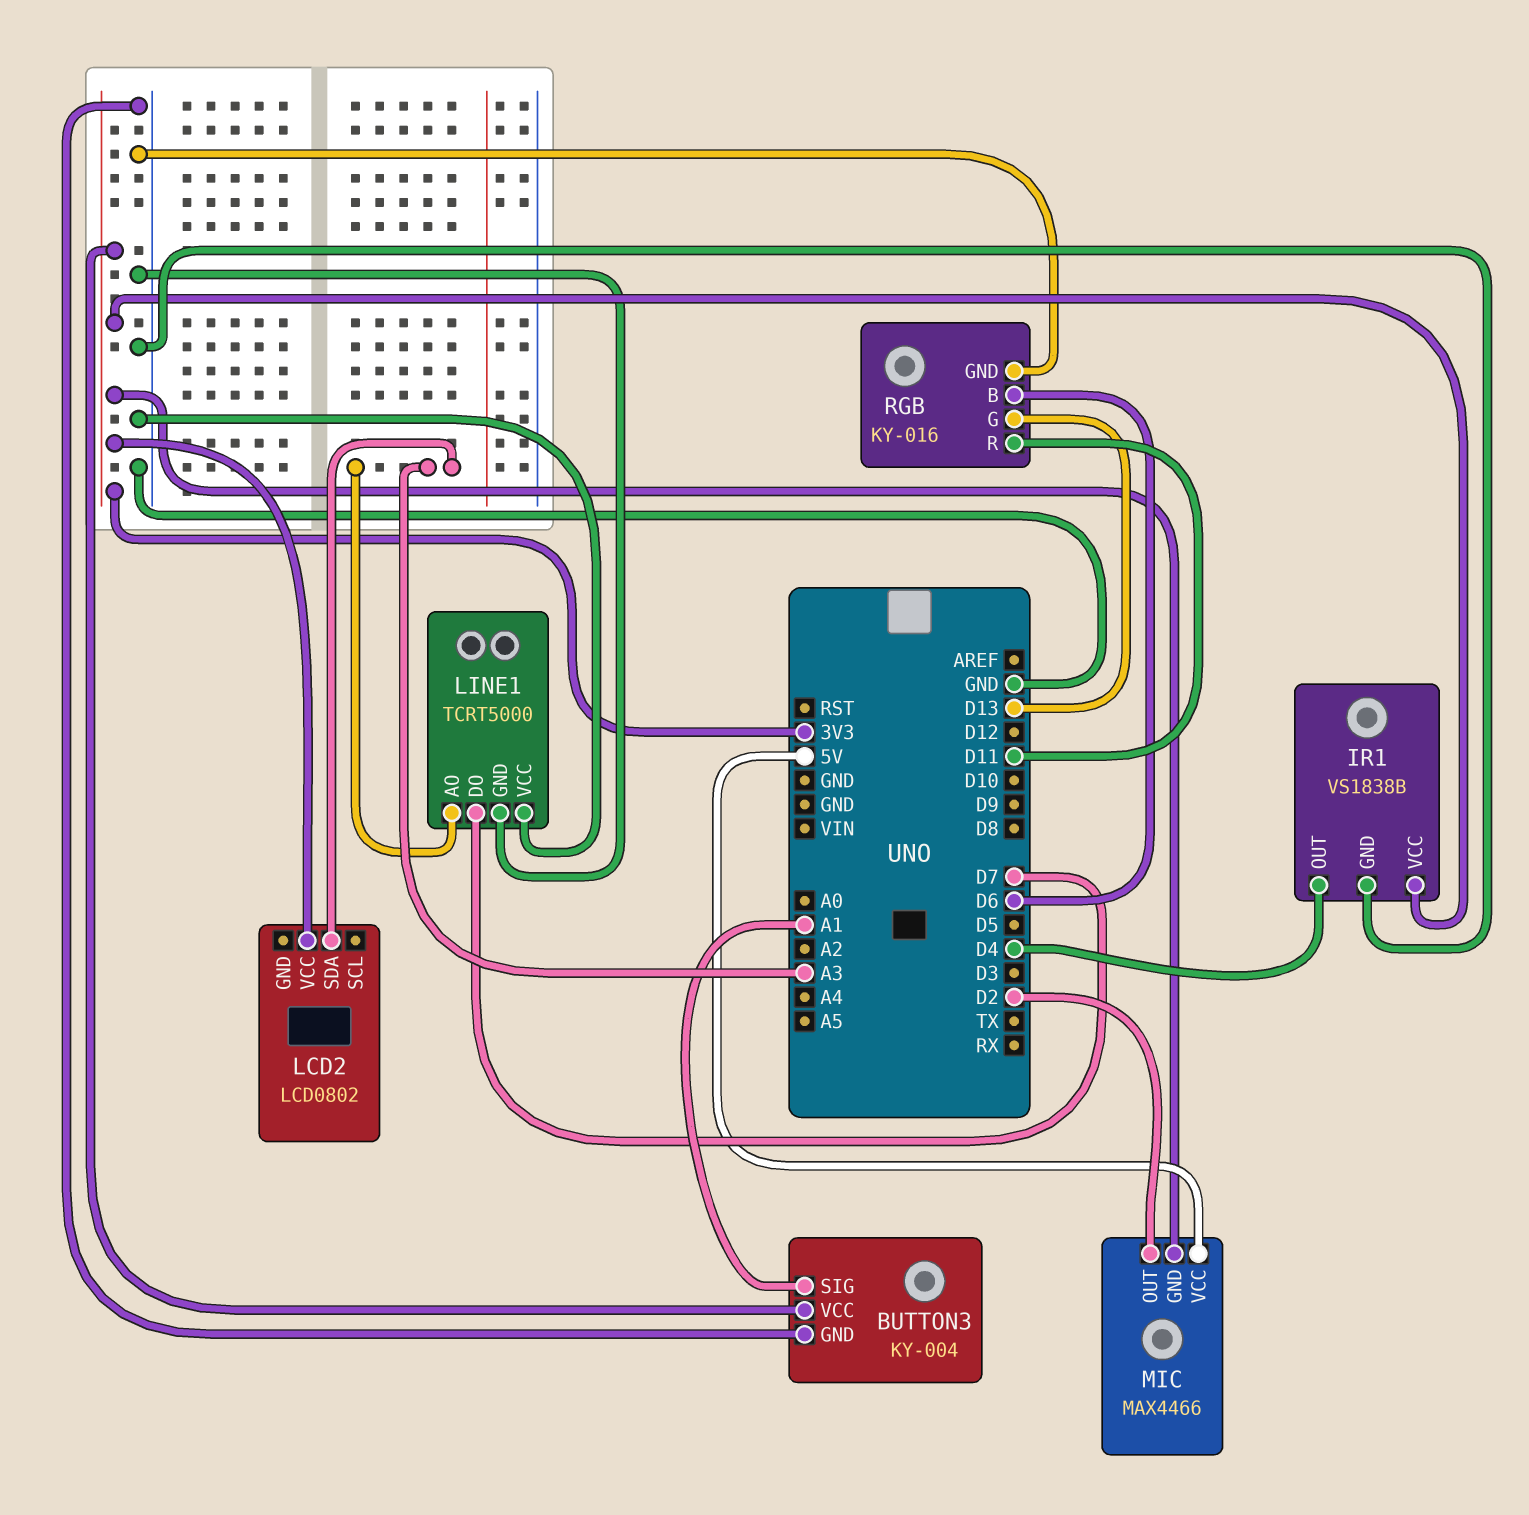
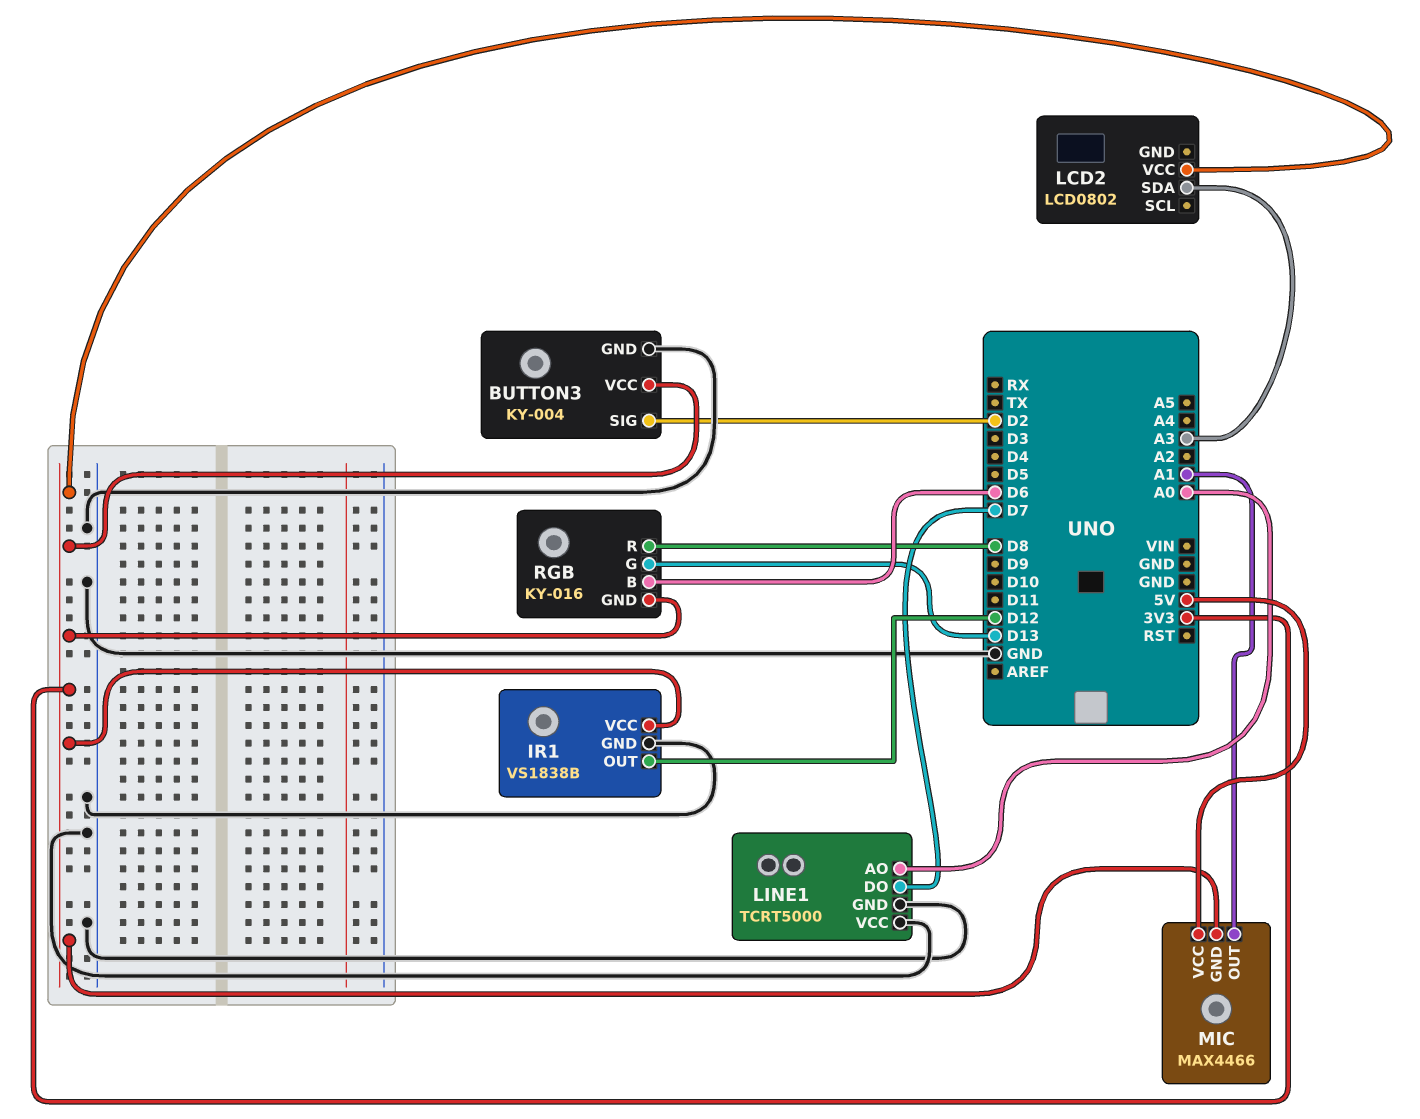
BUTTON3 pin SIG: A1 -> D2
IR1 pin OUT: D4 -> D12
LINE1 pin AO: A3 -> A0
MIC pin OUT: D2 -> A1
RGB pin GND: GND -> 3V3
RGB pin R: D11 -> D8

